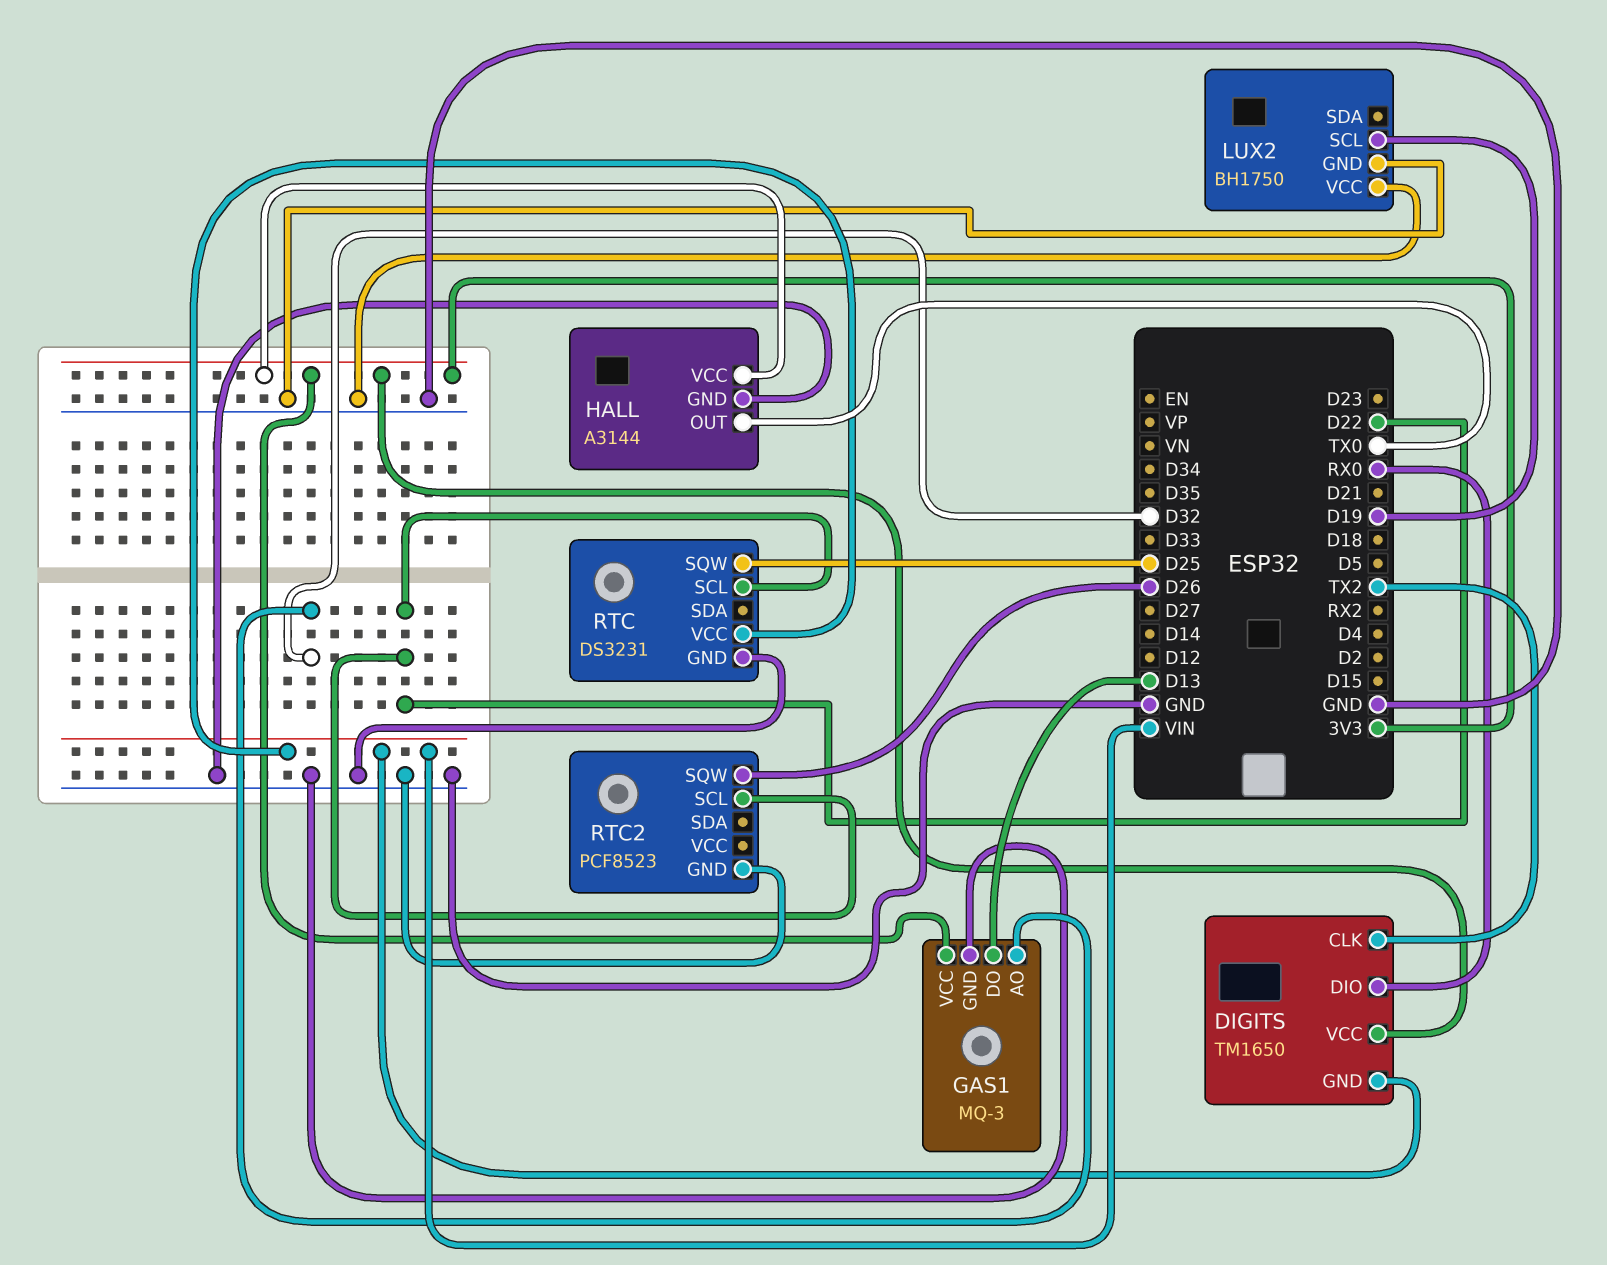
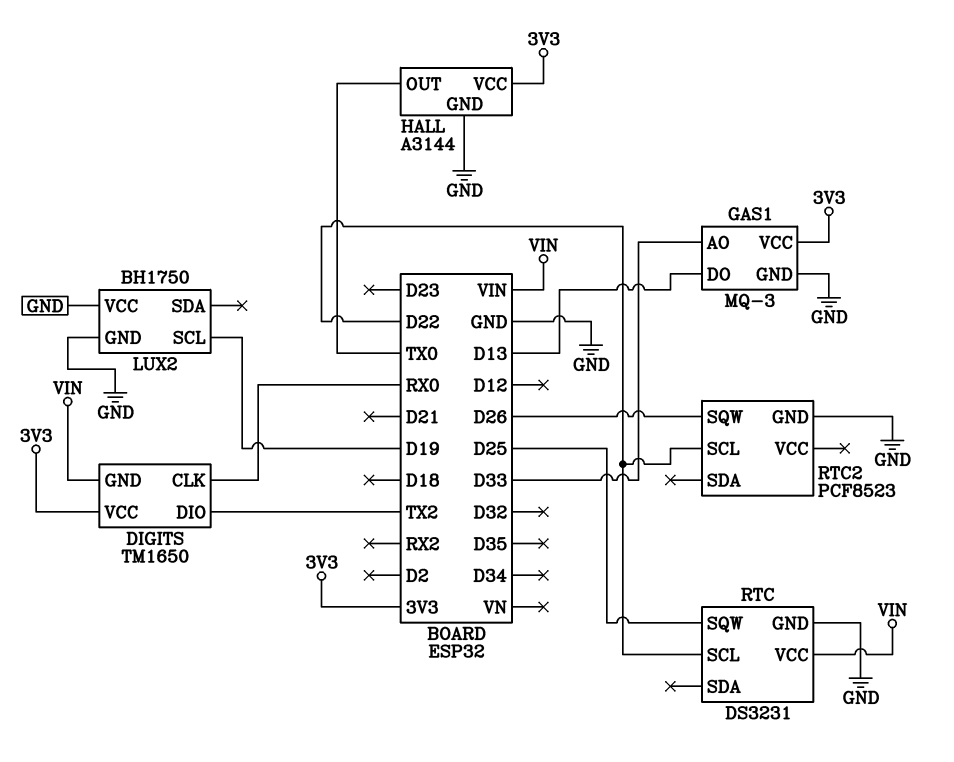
DIGITS pin CLK: TX2 -> RX0
DIGITS pin DIO: RX0 -> TX2
GAS1 pin AO: D32 -> D33

